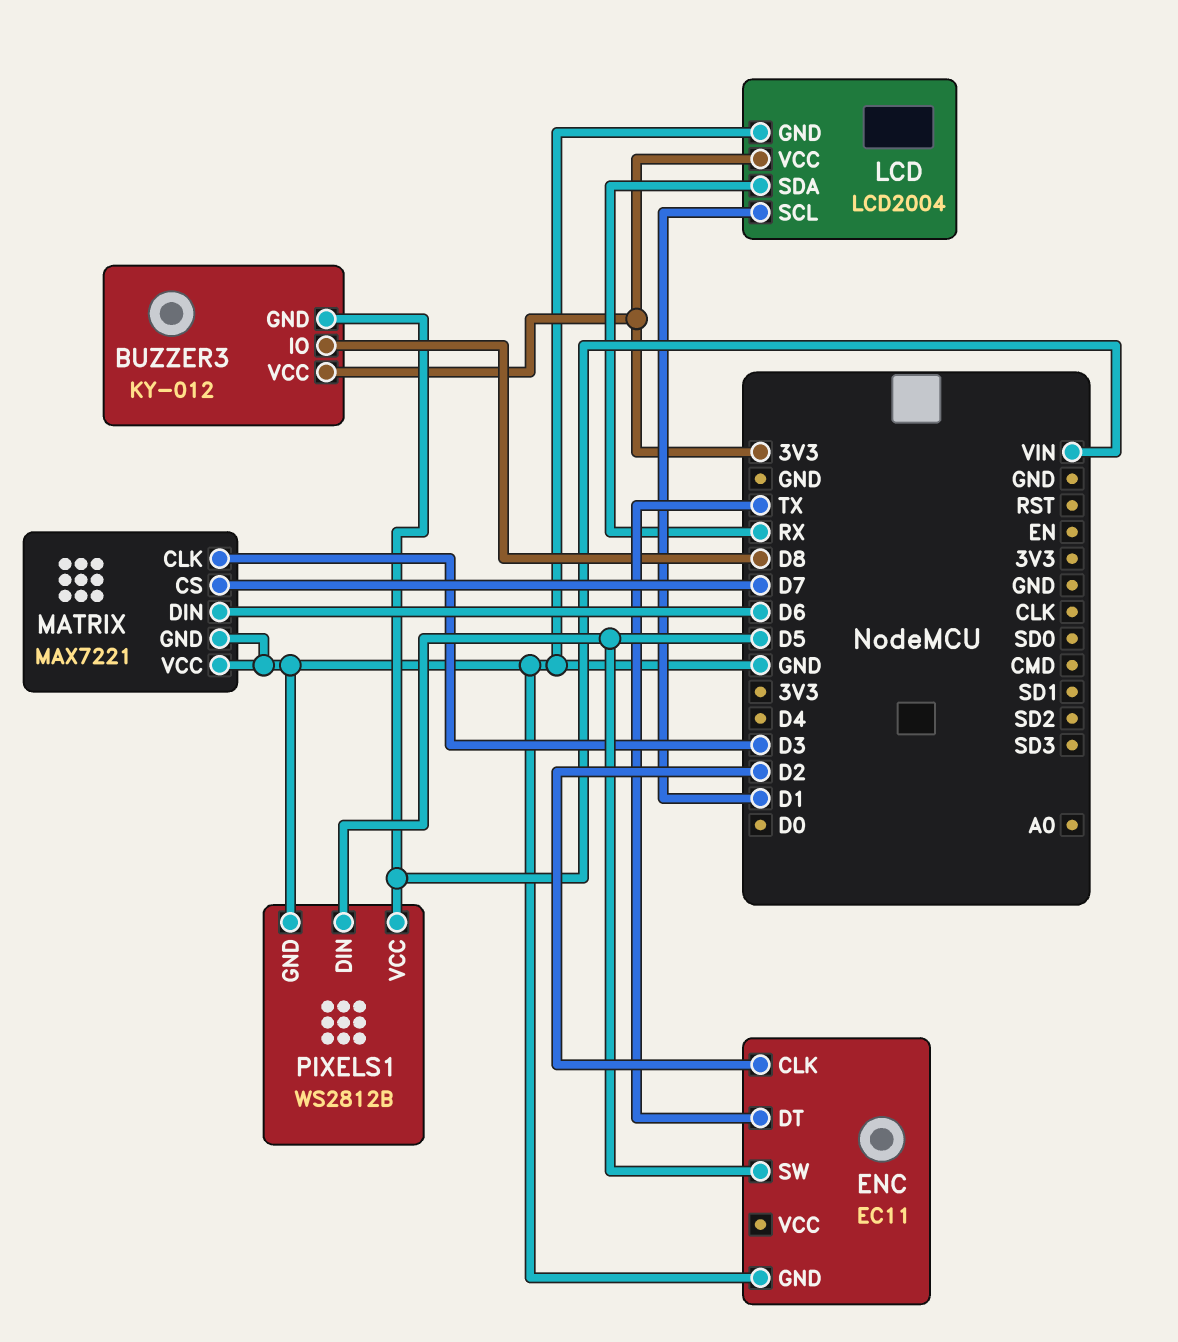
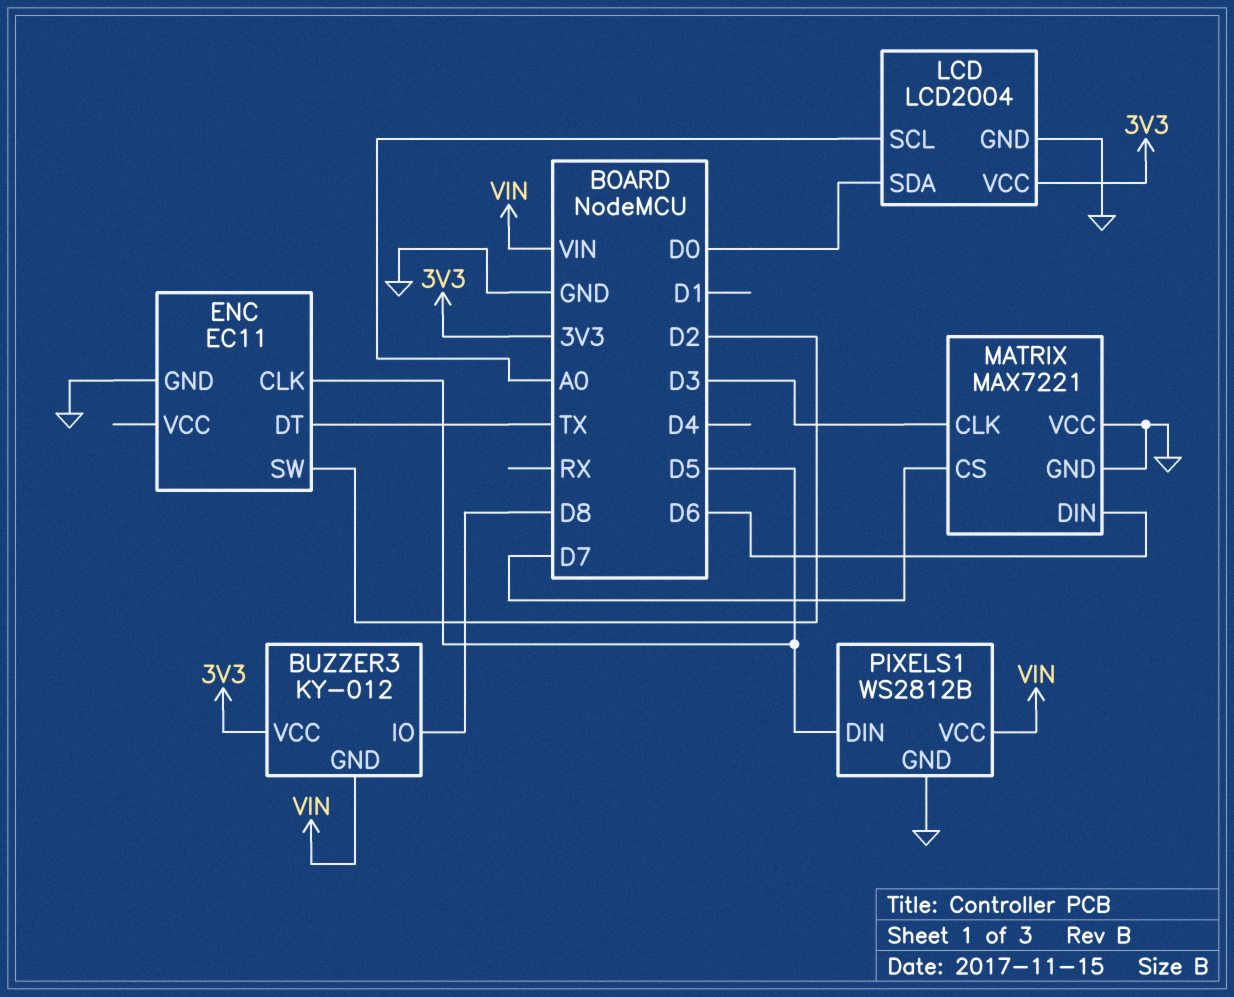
ENC pin CLK: D2 -> D5
ENC pin SW: D5 -> D2
LCD pin SCL: D1 -> A0
LCD pin SDA: RX -> D0

